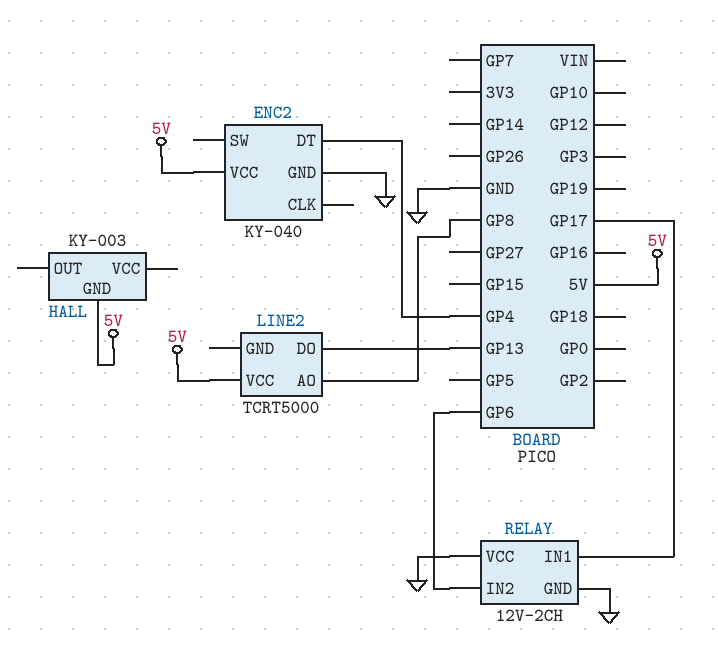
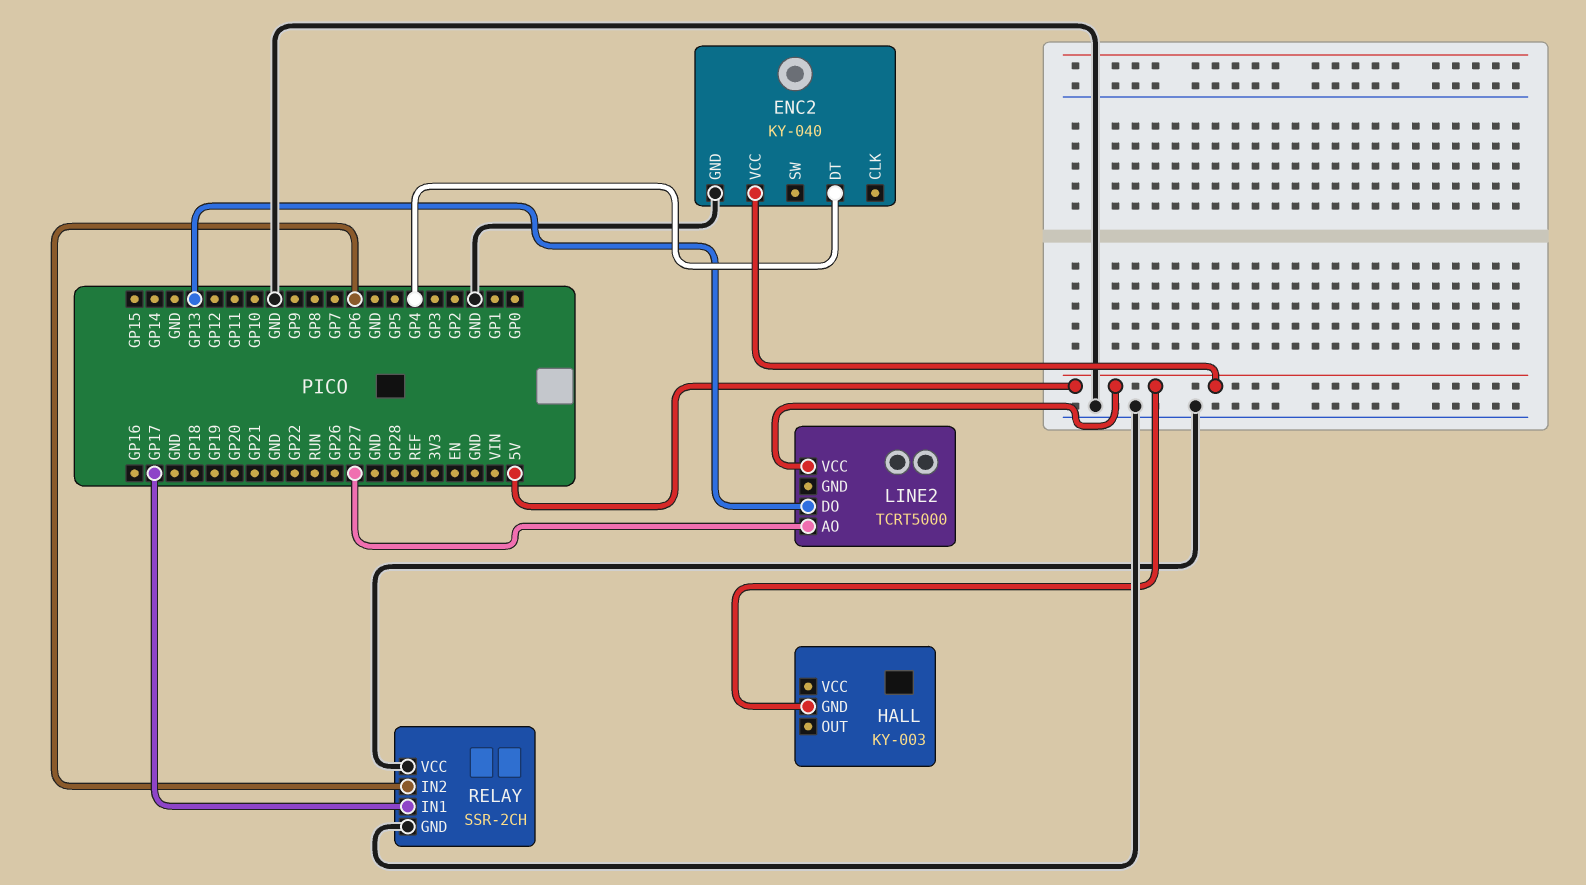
LINE2 pin AO: GP8 -> GP27
RELAY: 12V-2CH -> SSR-2CH

